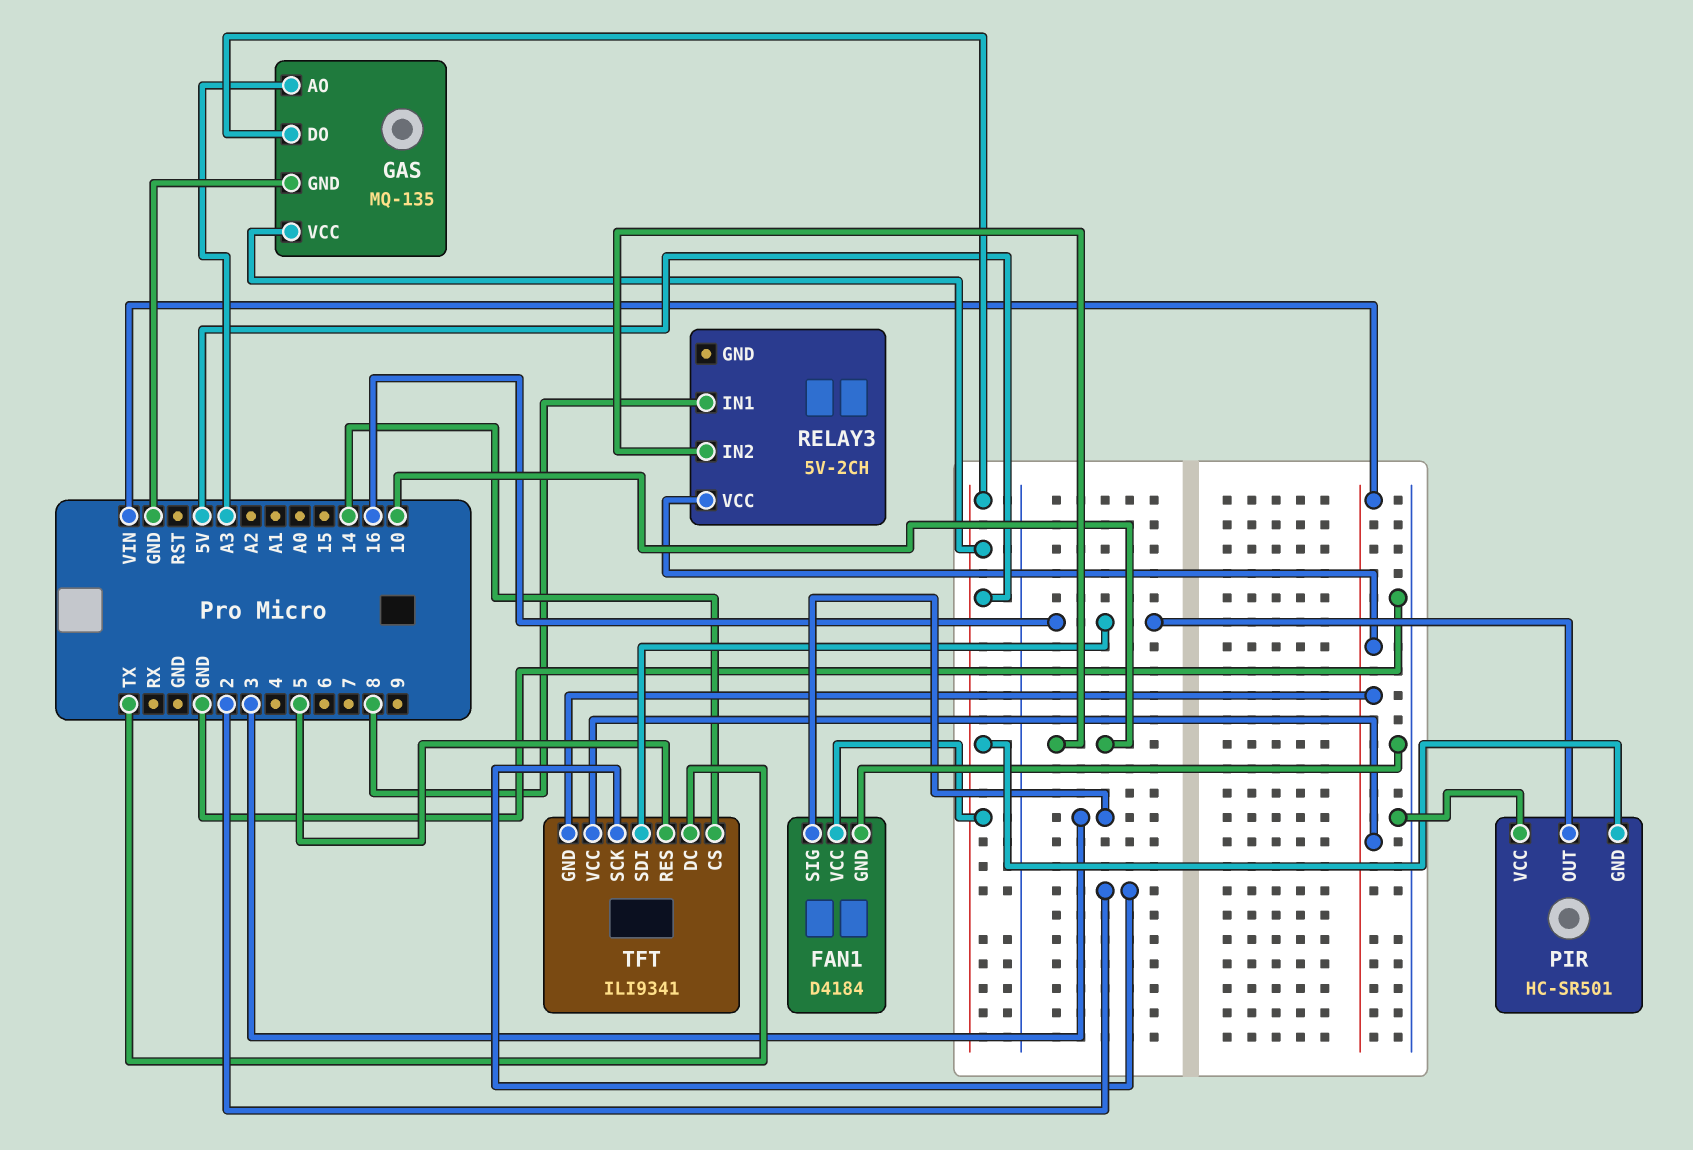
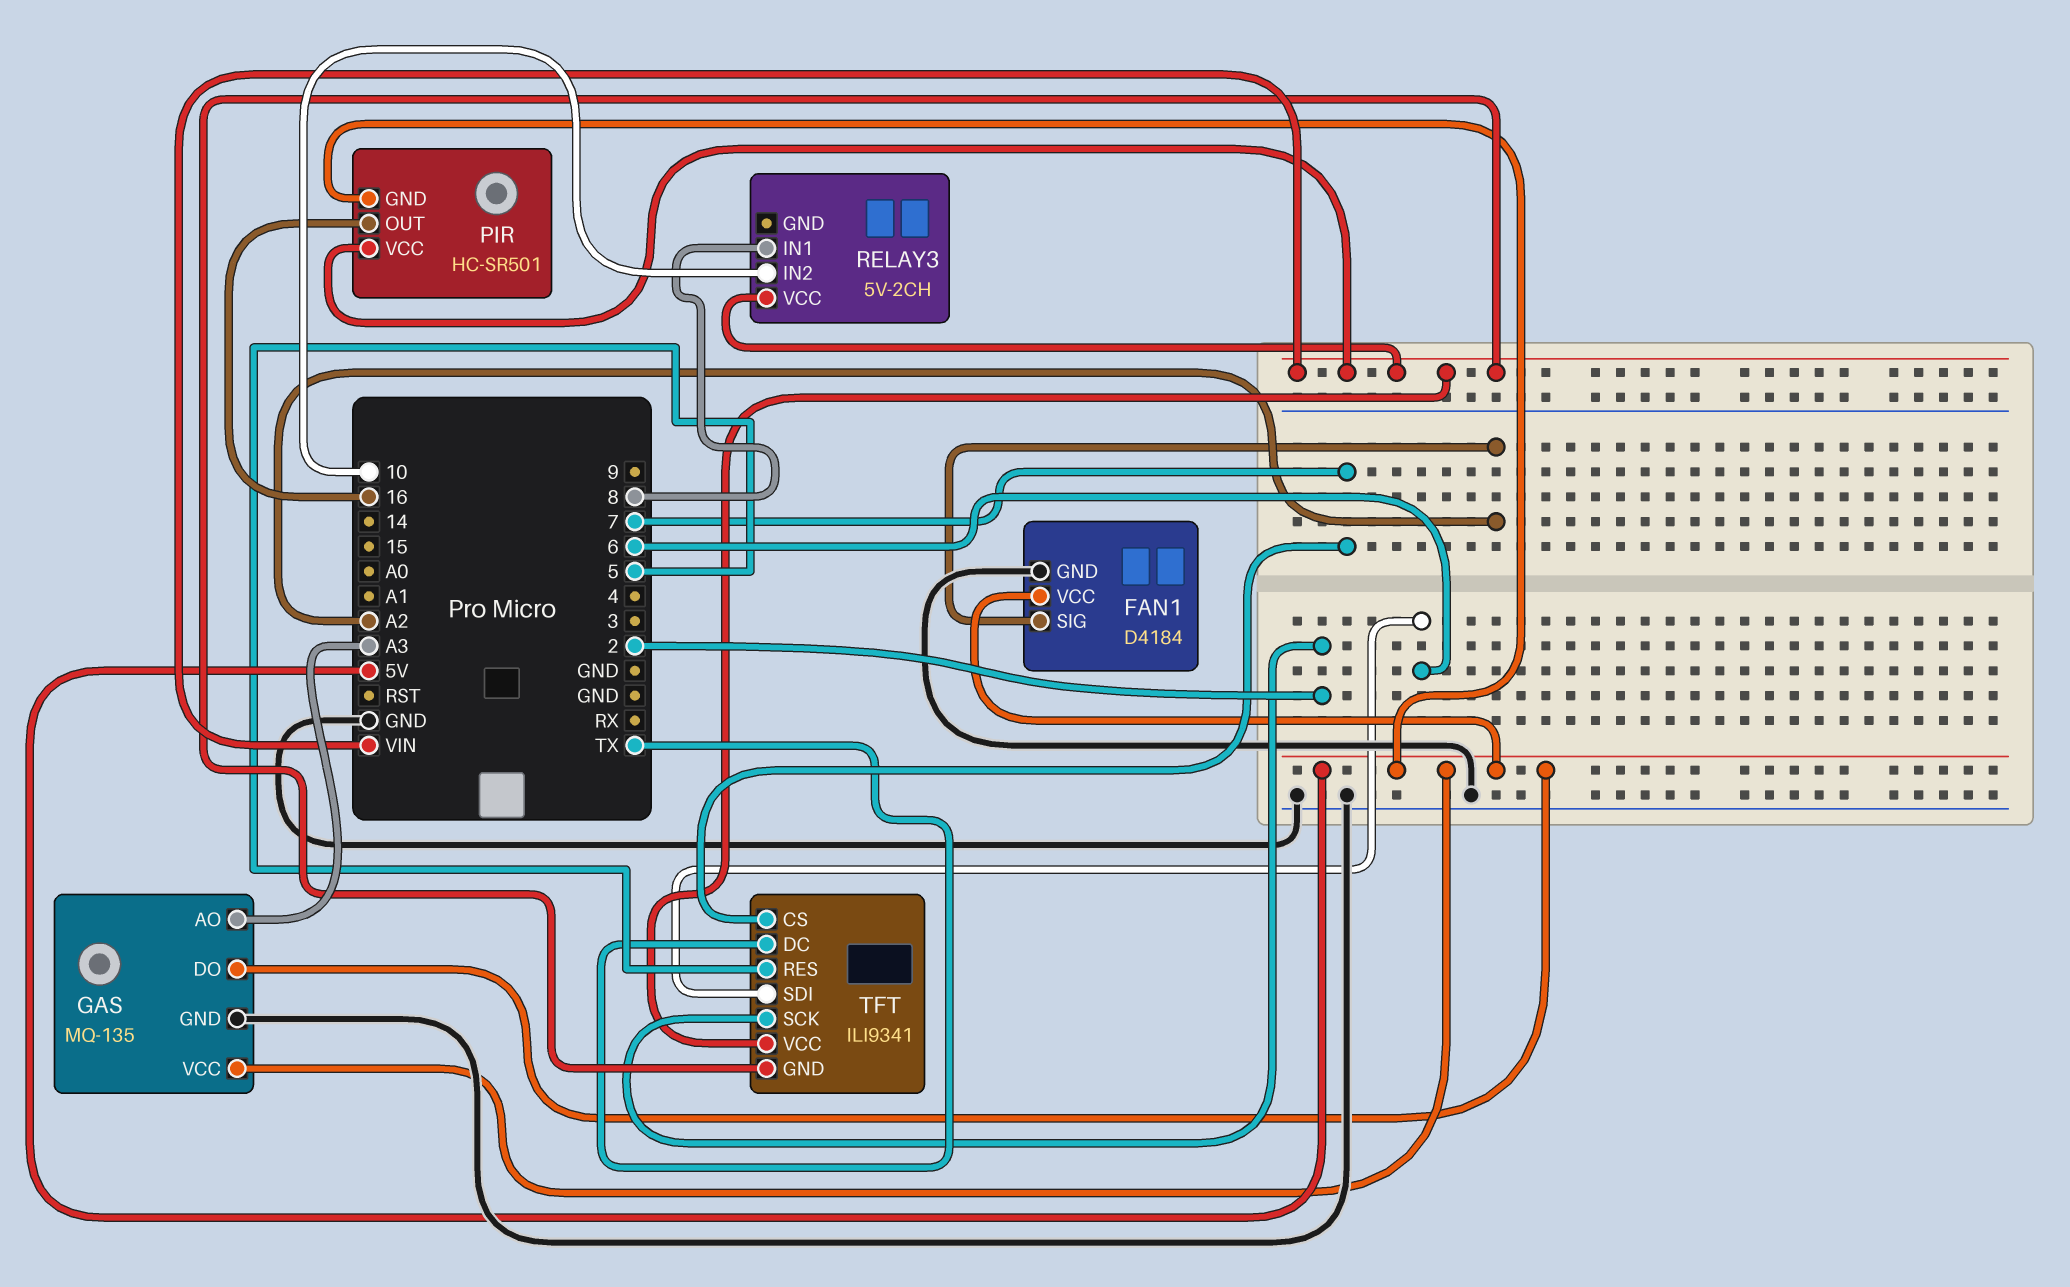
FAN1 pin SIG: 3 -> A2
PIR pin VCC: GND -> VIN
TFT pin CS: 14 -> 7
TFT pin SDI: 16 -> 6

